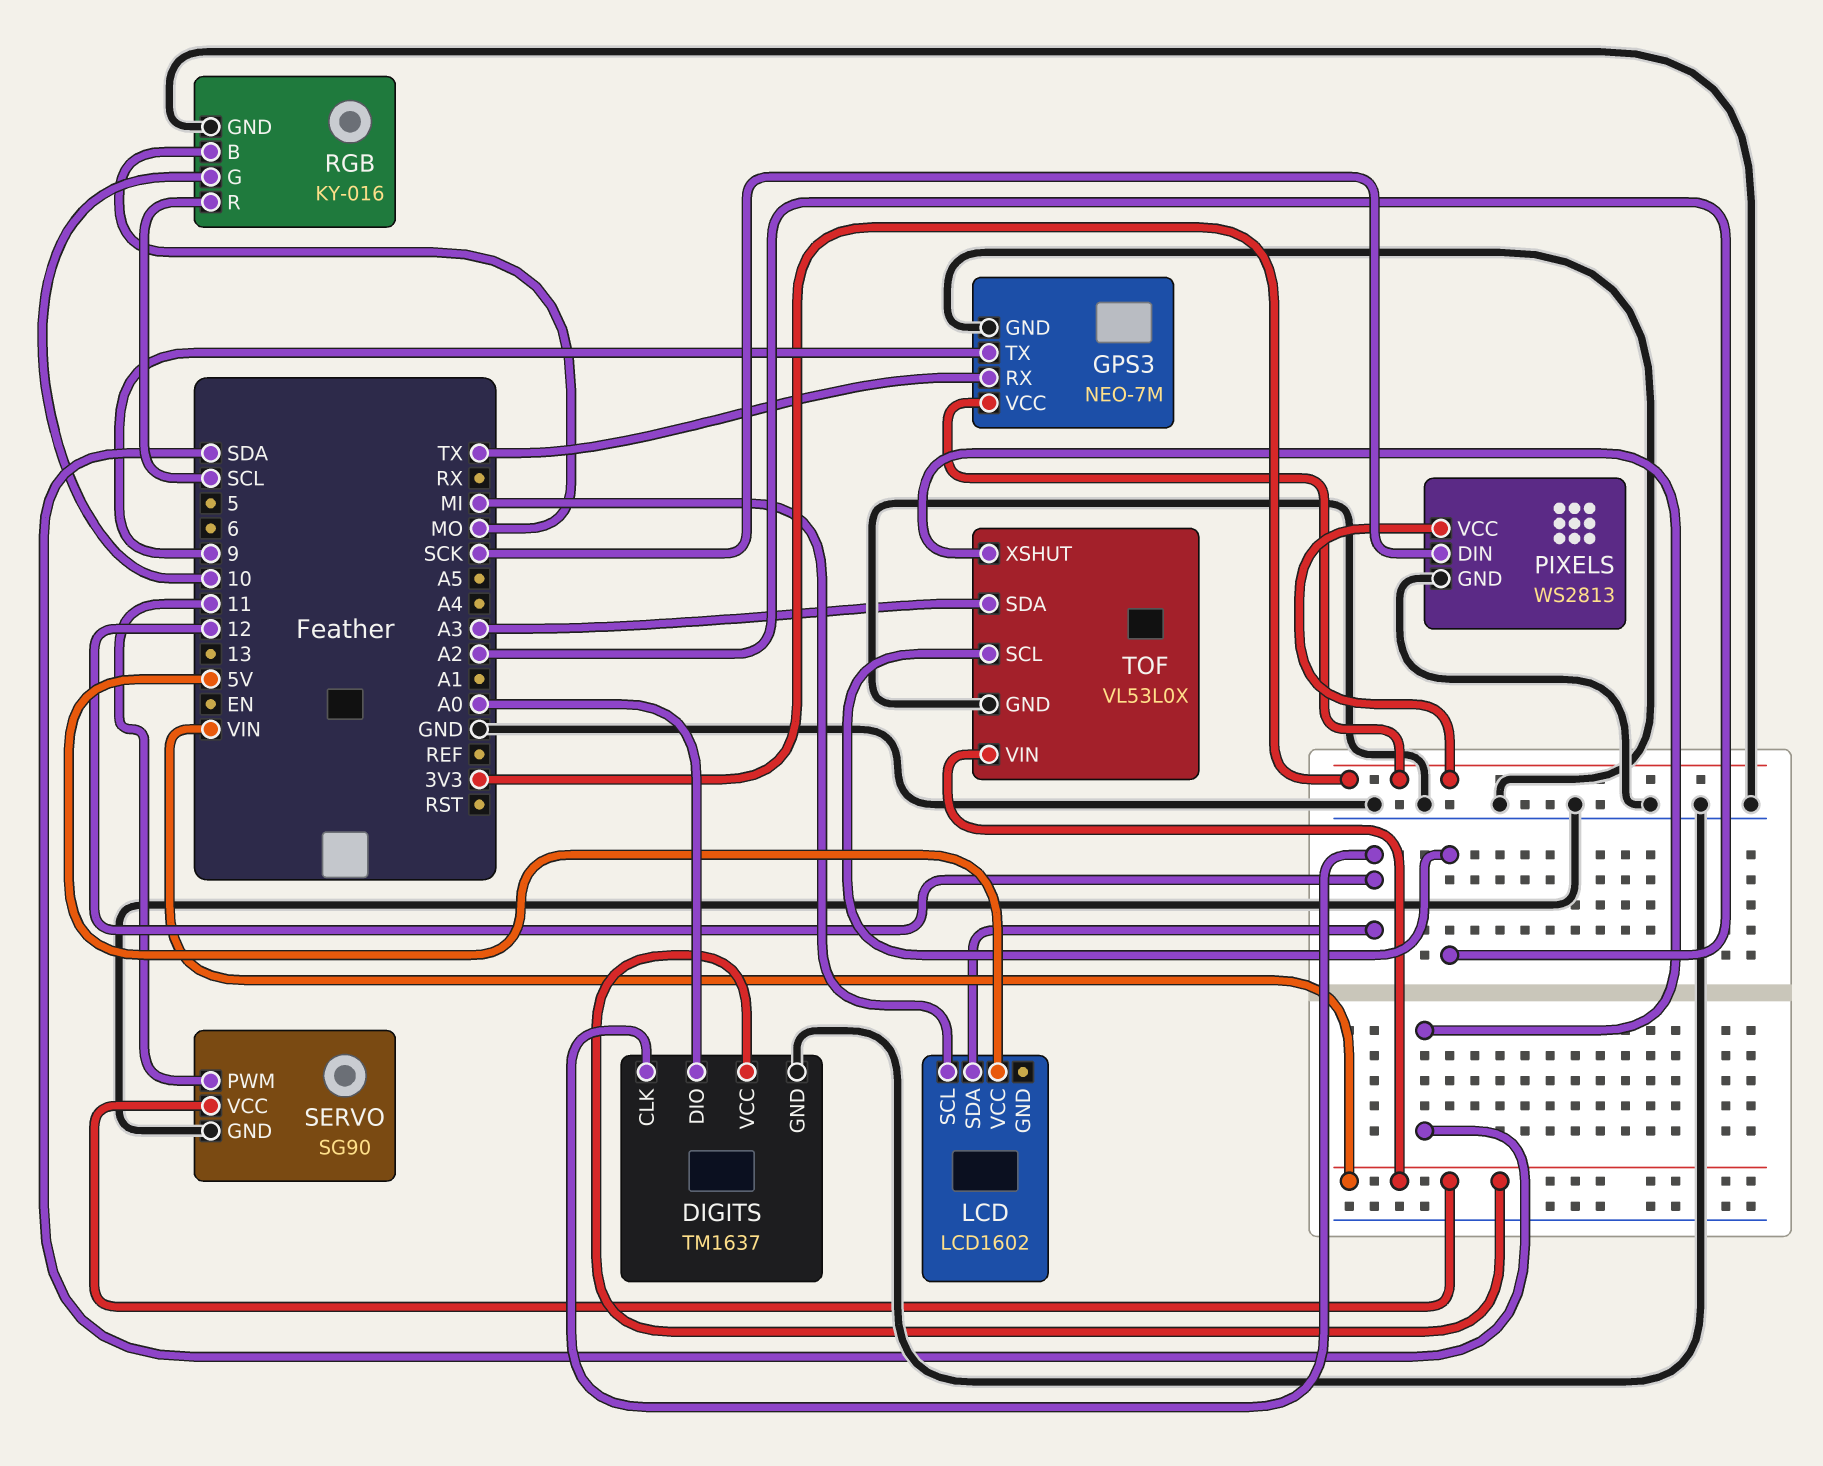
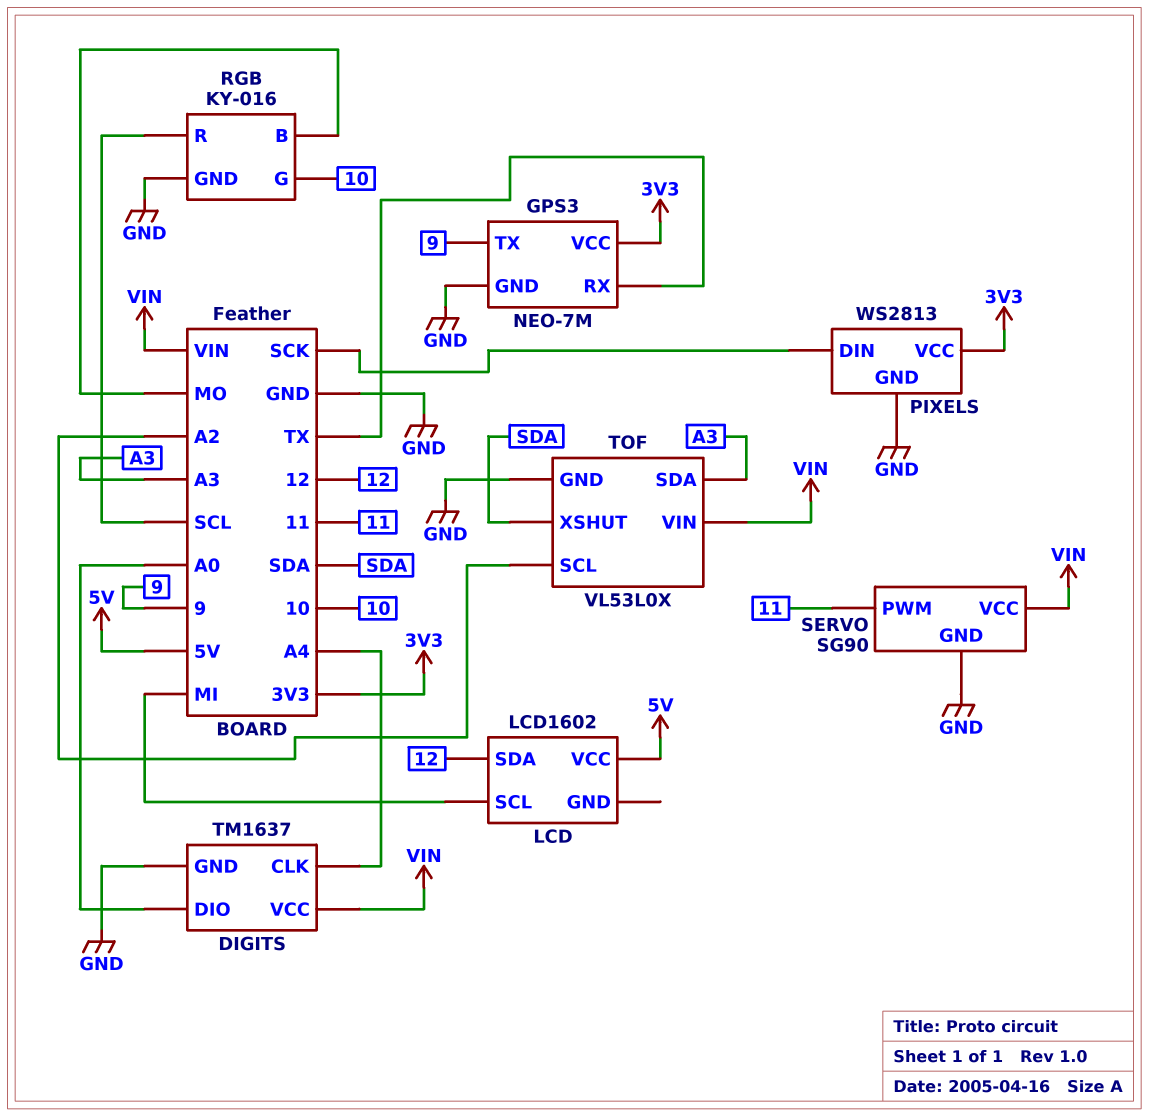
DIGITS pin CLK: 12 -> A4

